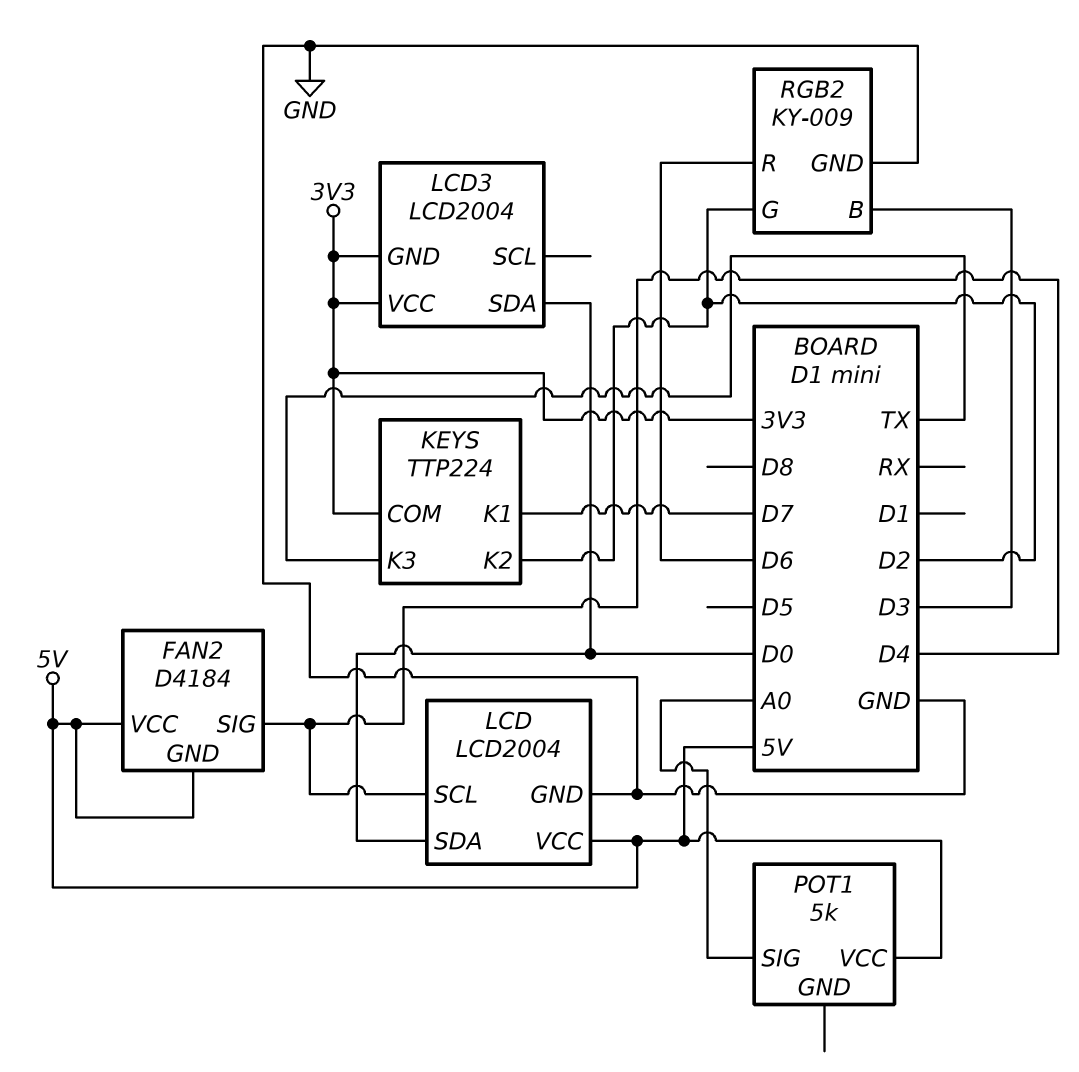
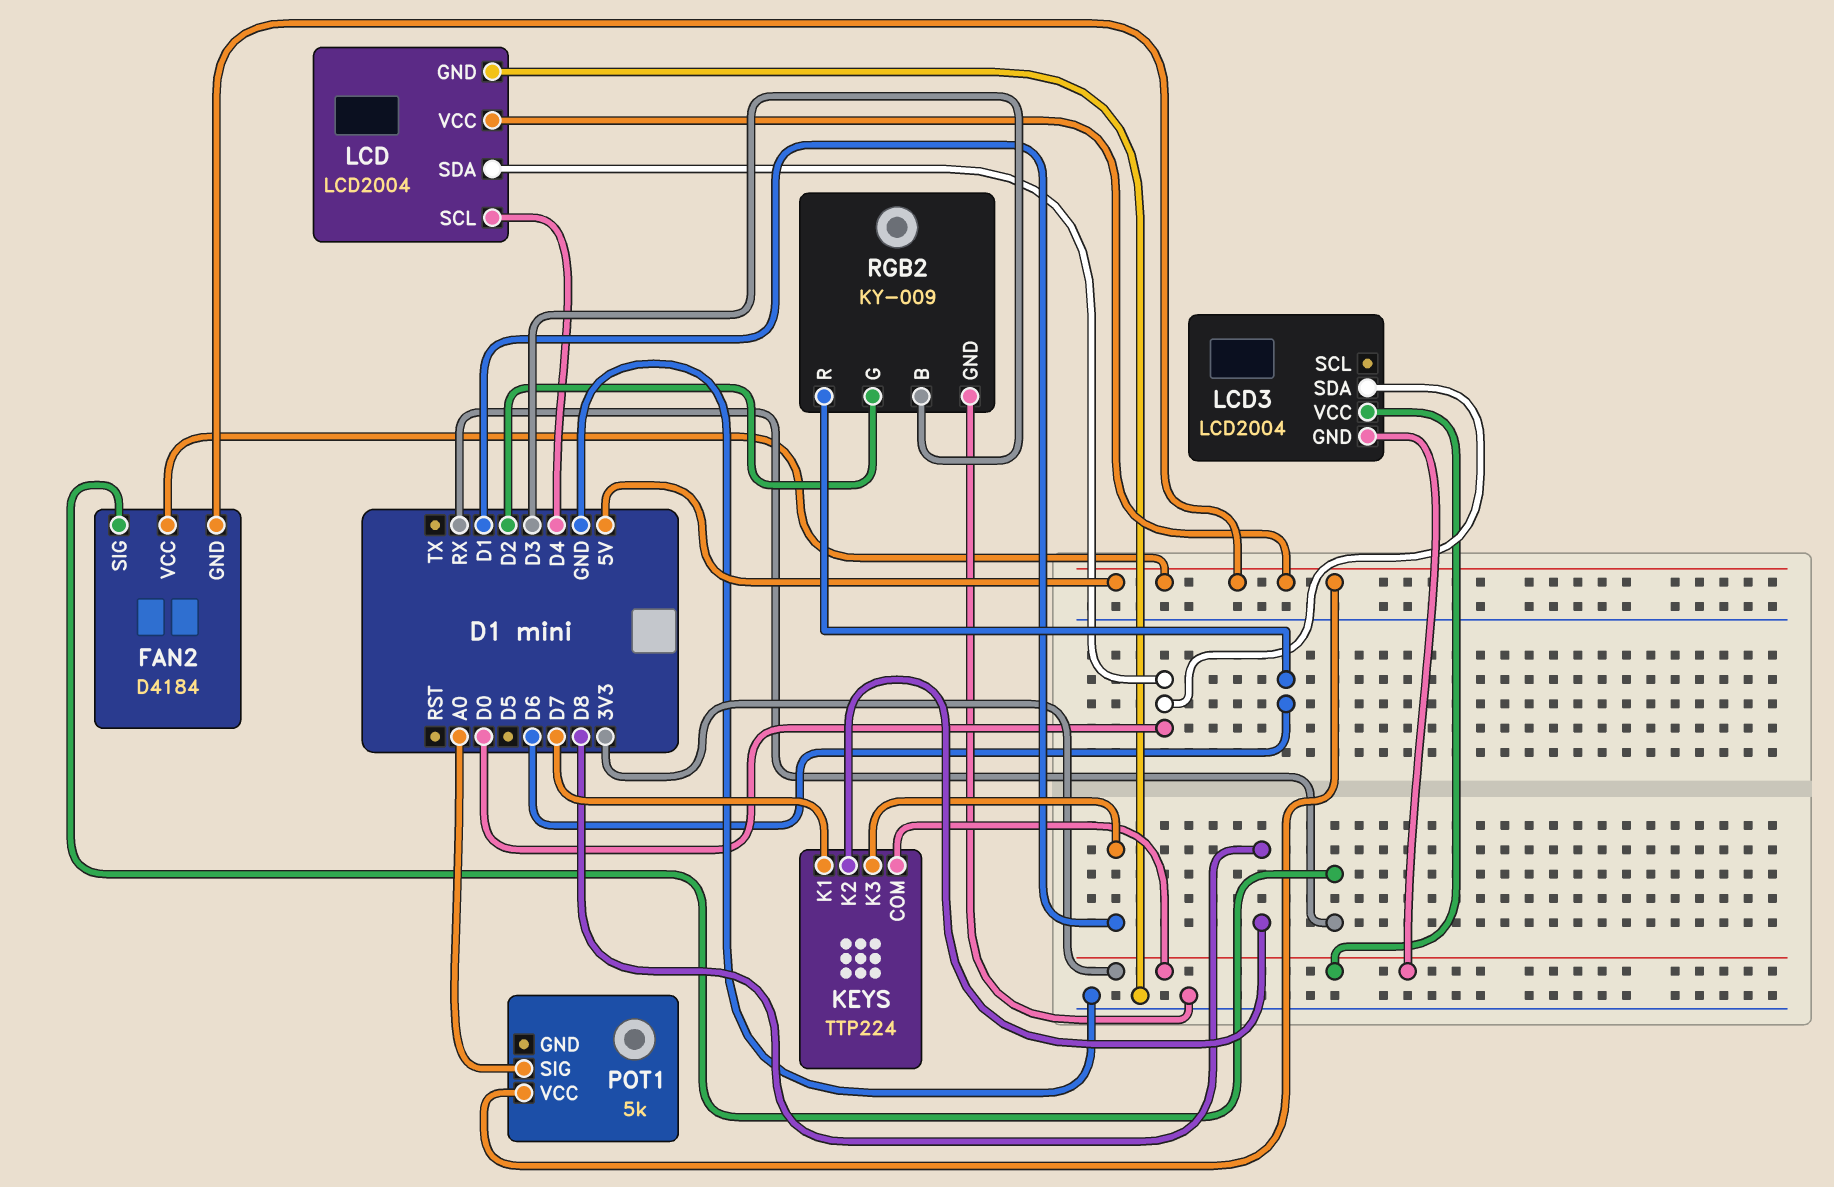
FAN2 pin SIG: D4 -> RX
KEYS pin K2: D2 -> D8
KEYS pin K3: TX -> D1

